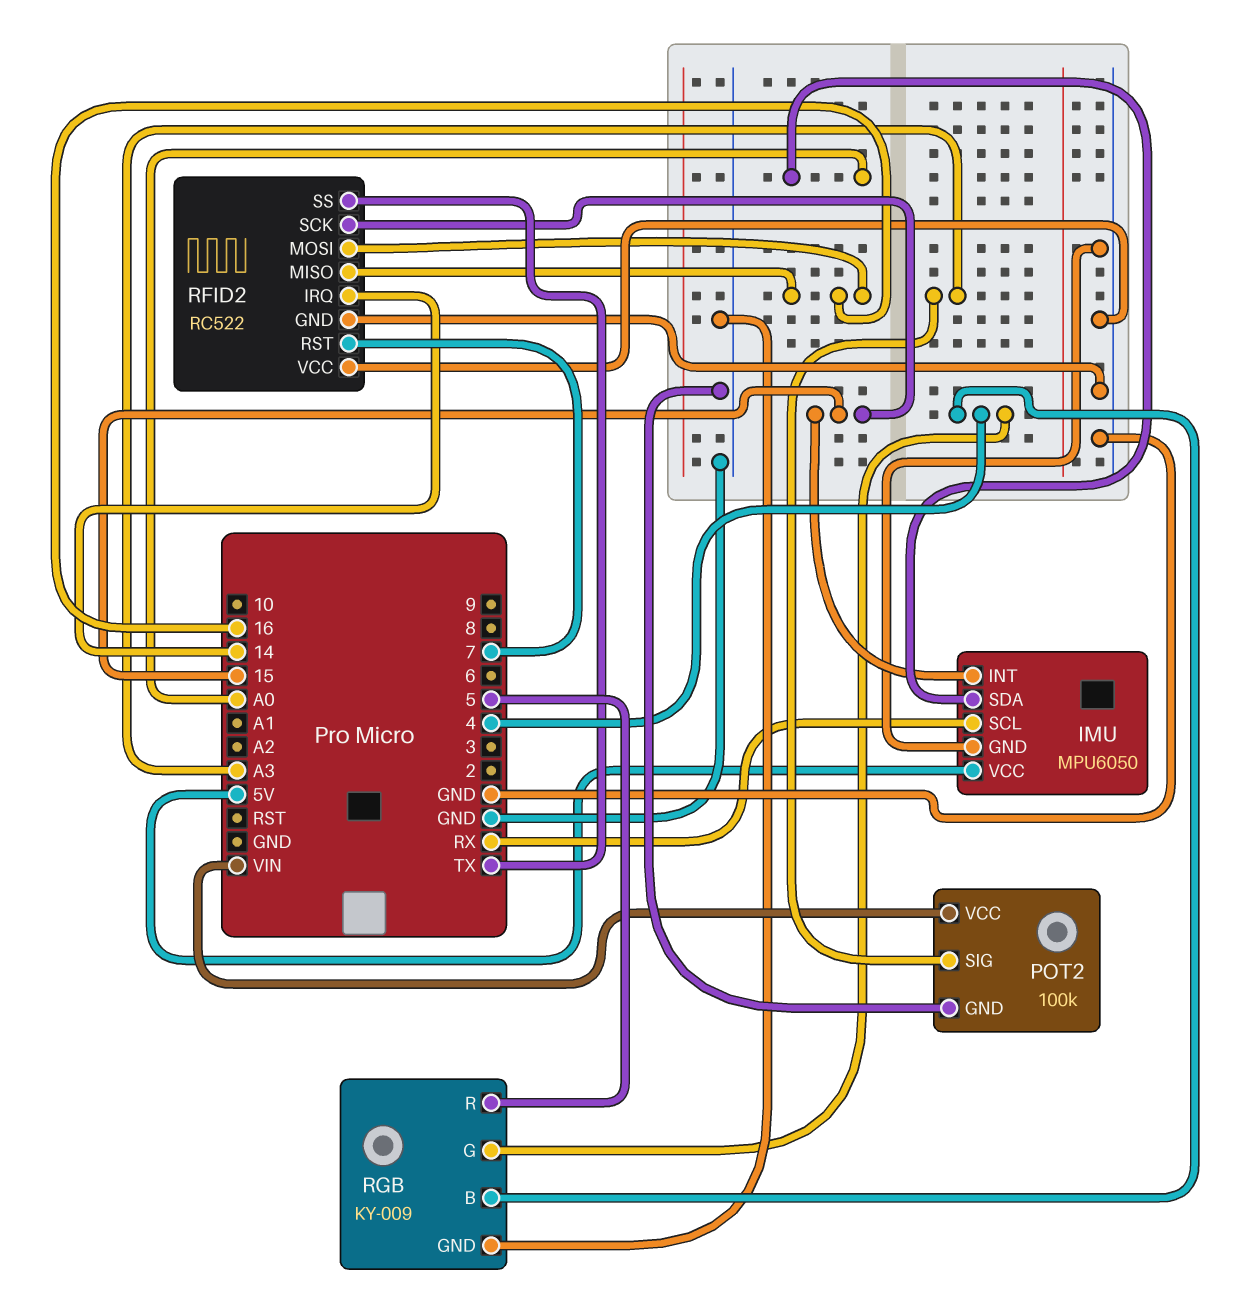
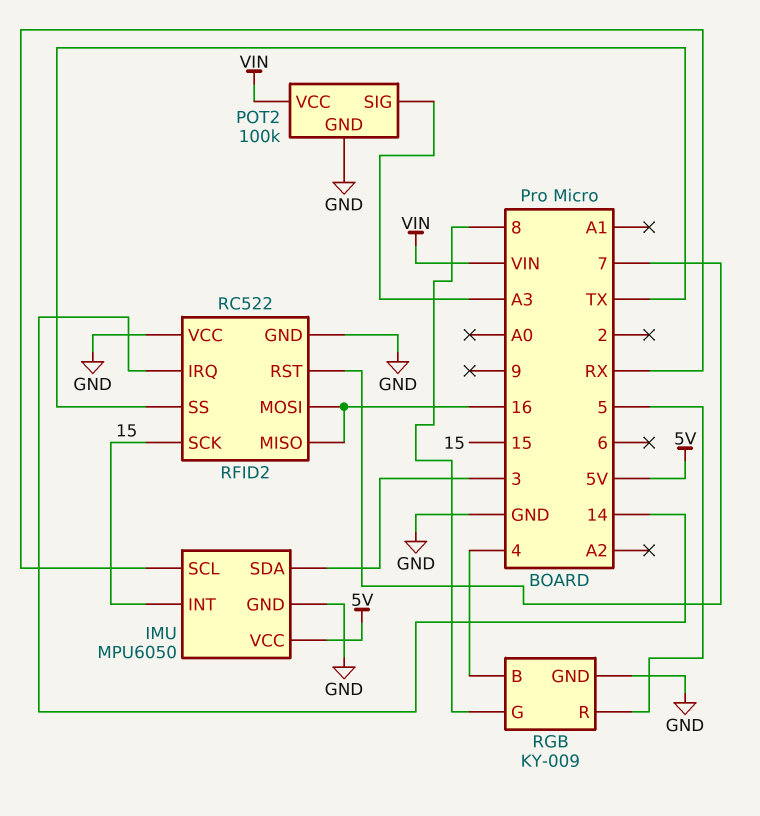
IMU pin SDA: A0 -> 3
RGB pin G: 4 -> 8

